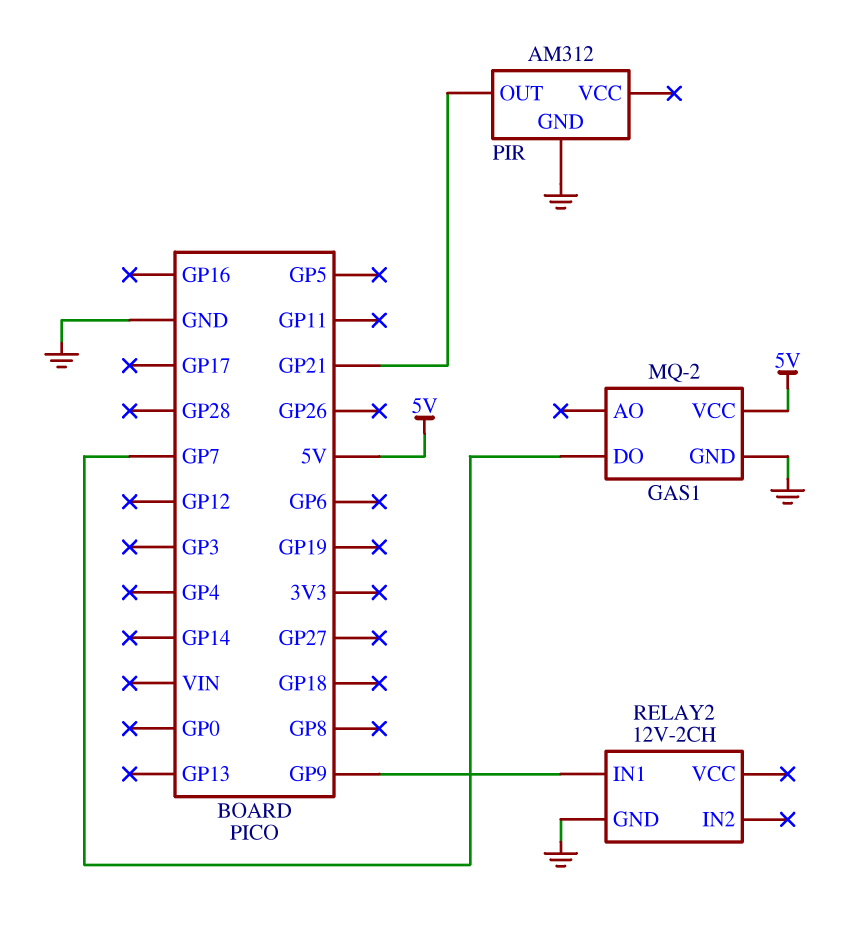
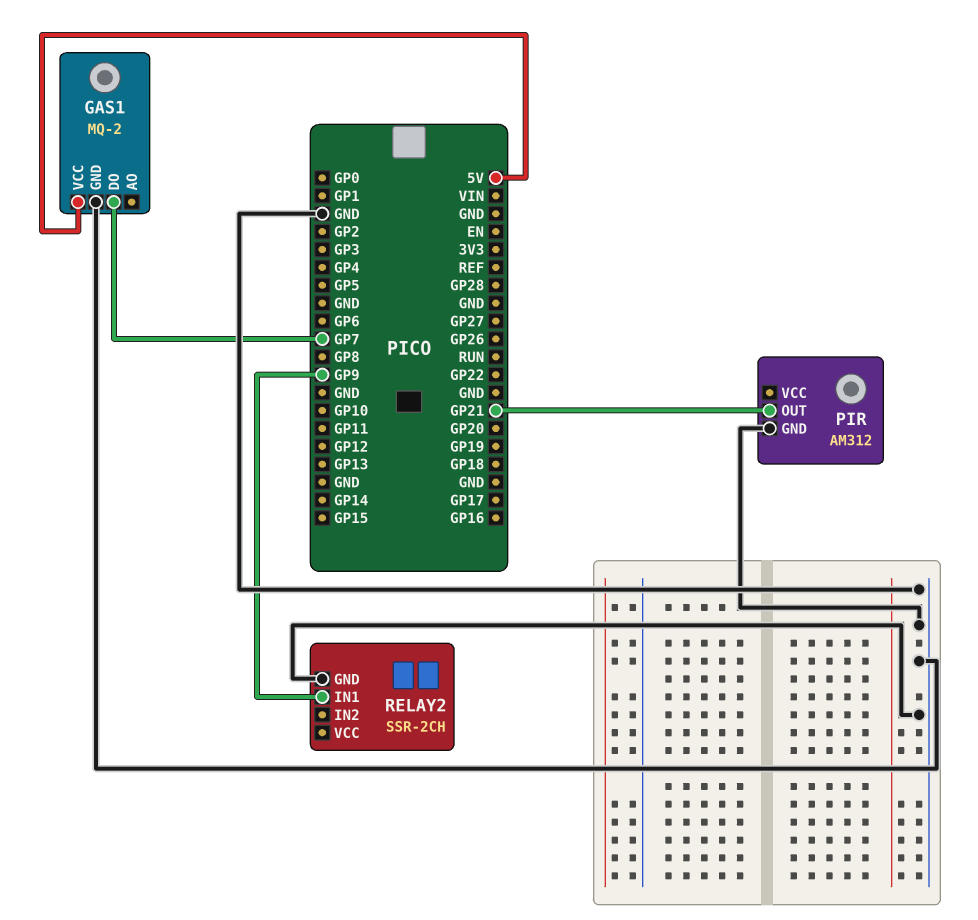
RELAY2: 12V-2CH -> SSR-2CH

